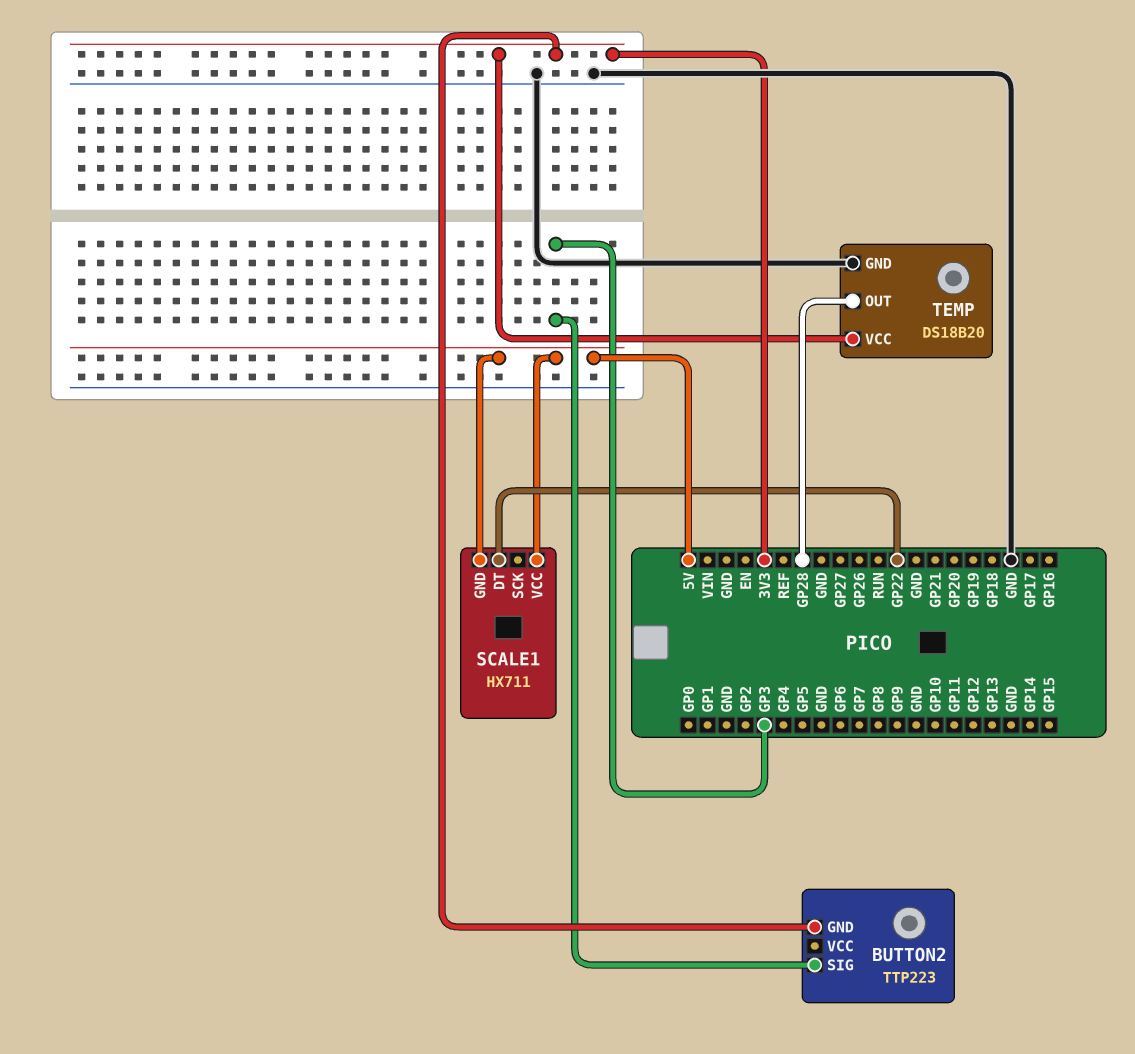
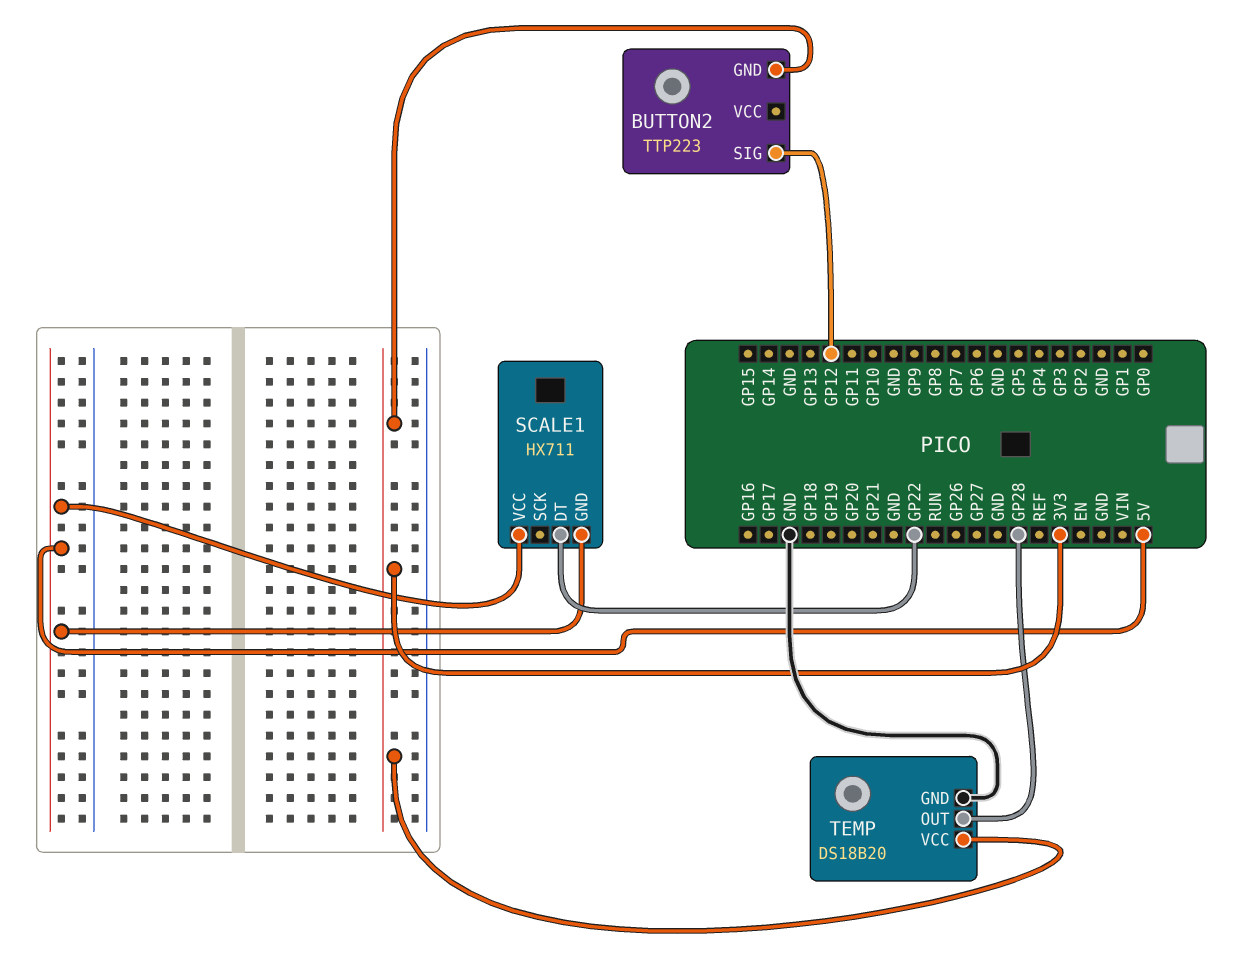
BUTTON2 pin SIG: GP3 -> GP12

